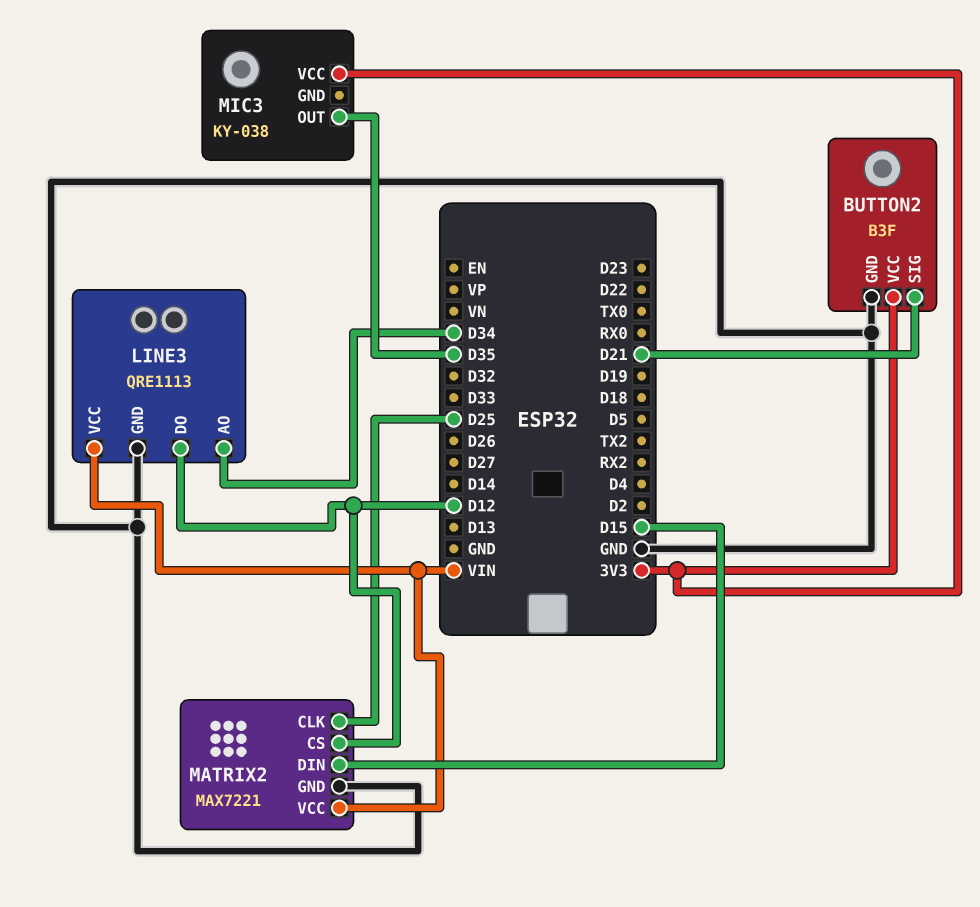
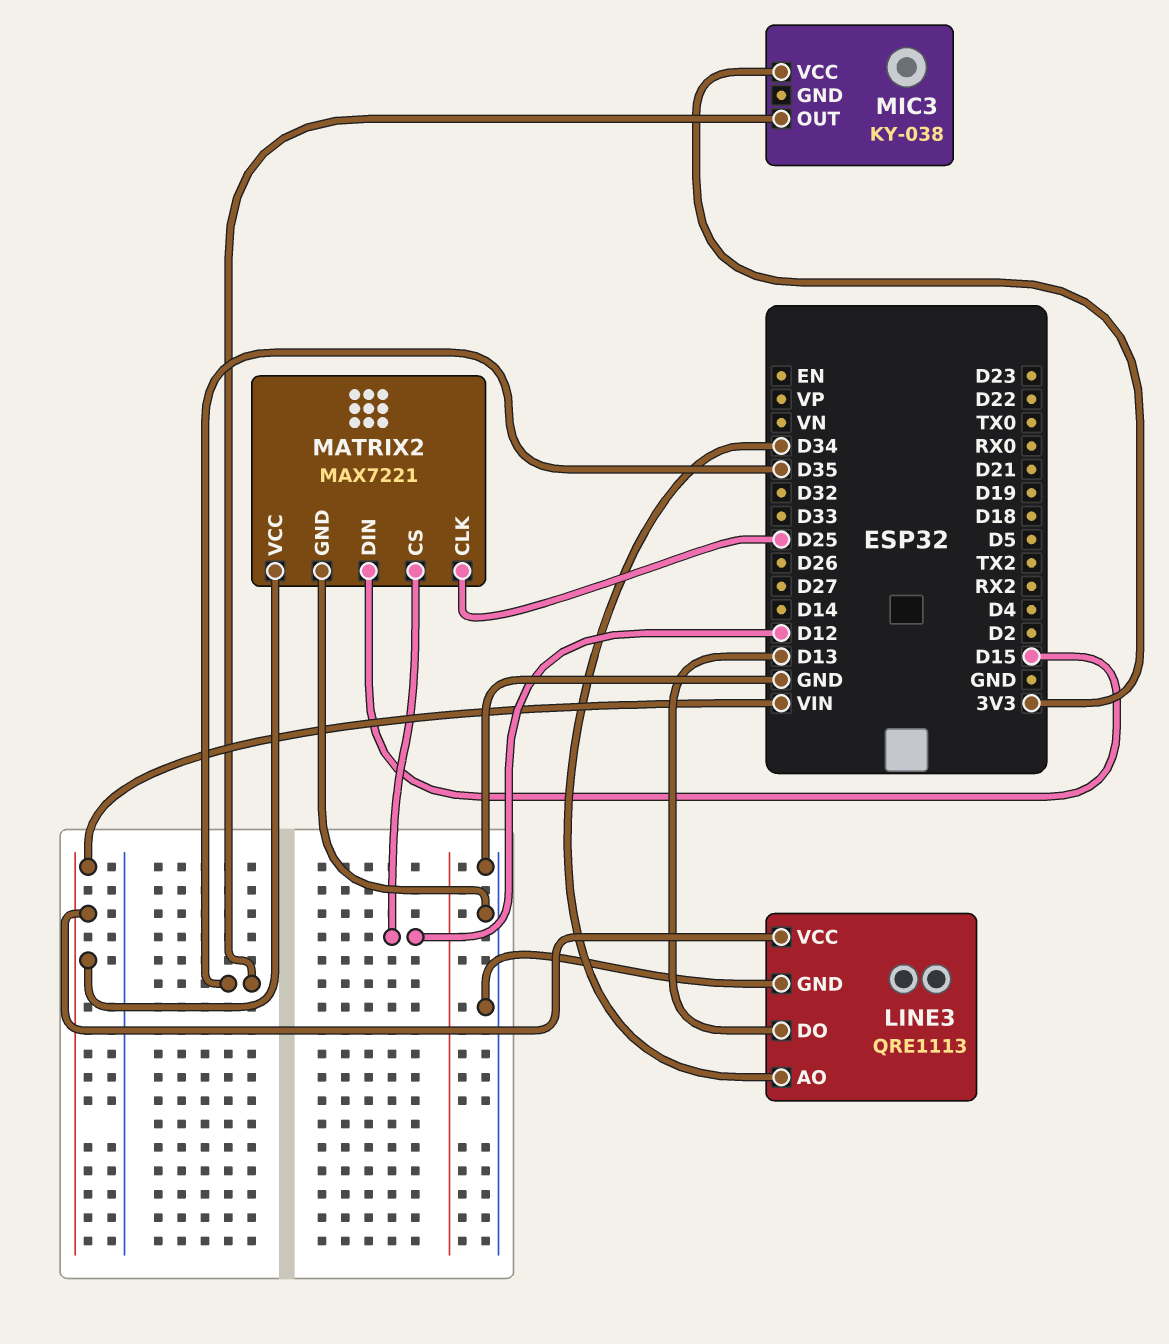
BUTTON2: B3F -> none
BUTTON2 pin GND: GND -> none
BUTTON2 pin SIG: D21 -> none
BUTTON2 pin VCC: 3V3 -> none
LINE3 pin DO: D12 -> D13

